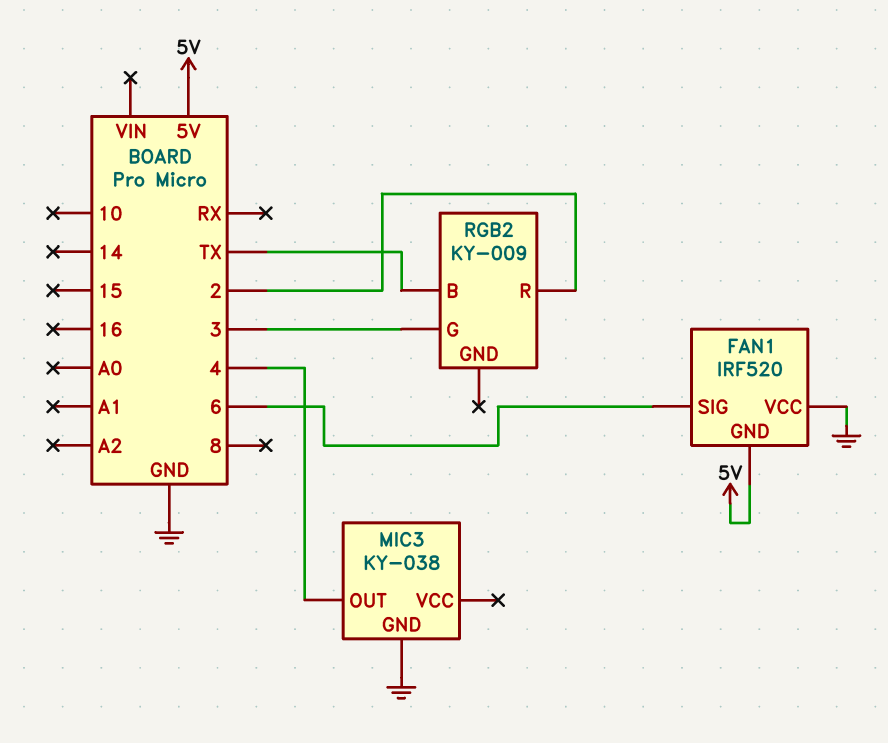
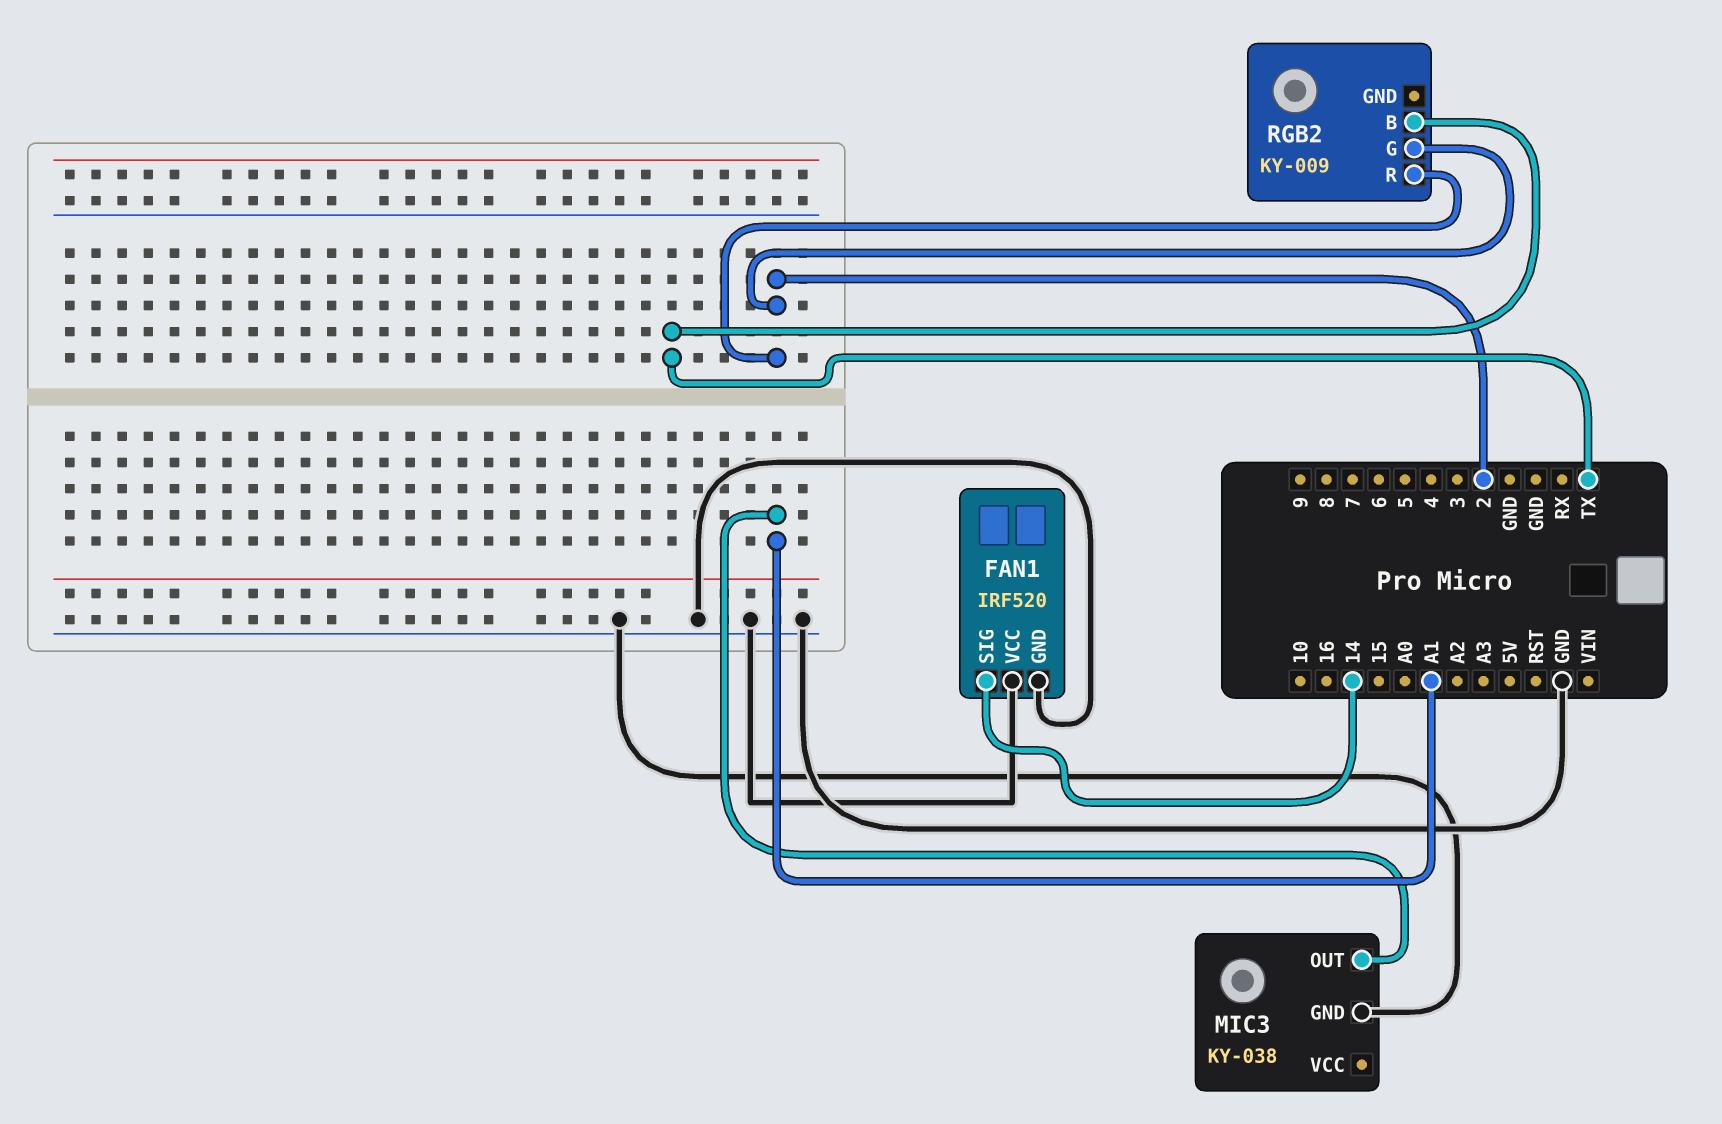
FAN1 pin GND: 5V -> GND
FAN1 pin SIG: 6 -> 14
MIC3 pin OUT: 4 -> A1
RGB2 pin G: 3 -> 2

